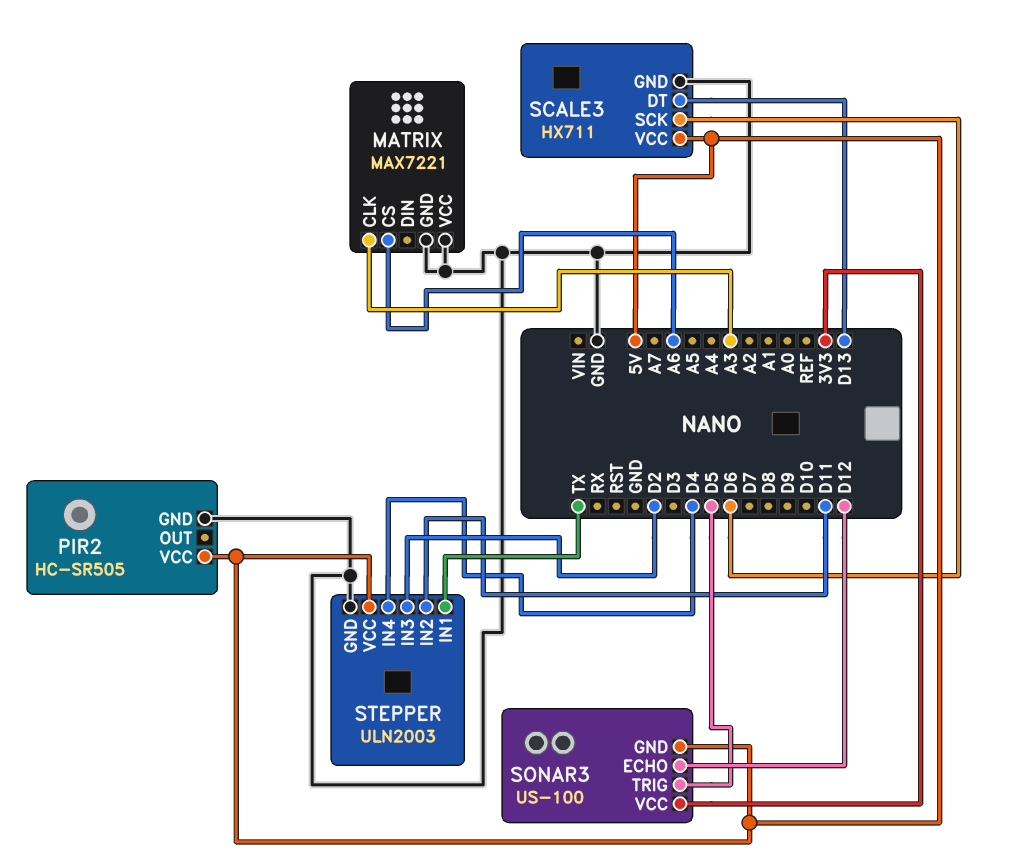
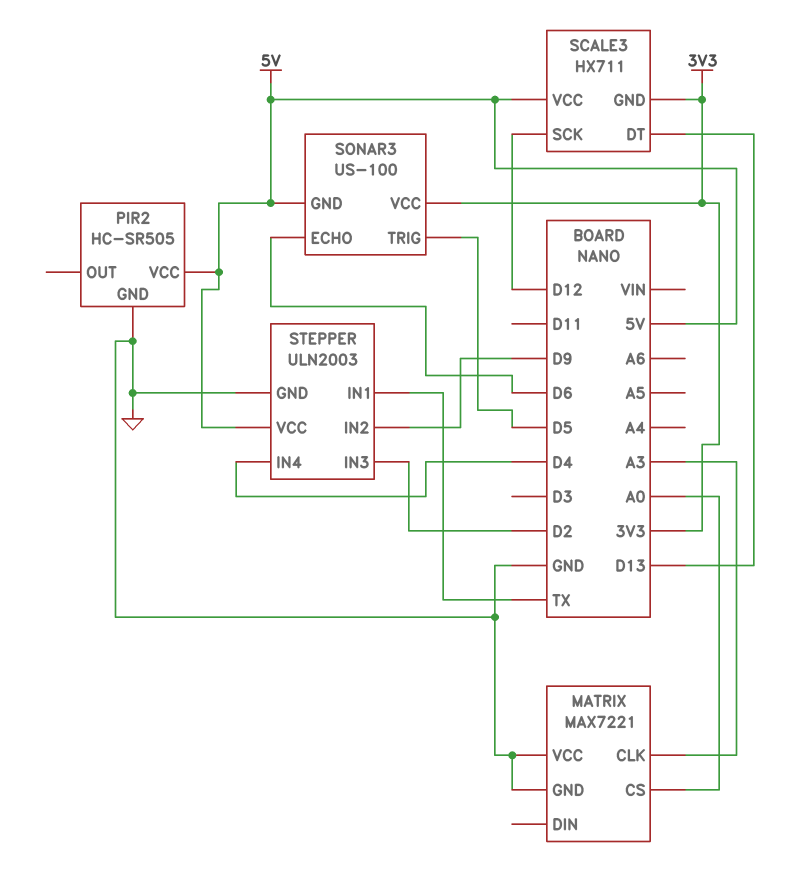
MATRIX pin CS: A6 -> A0
SCALE3 pin GND: GND -> 3V3
SCALE3 pin SCK: D6 -> D12
SONAR3 pin ECHO: D12 -> D6
STEPPER pin IN2: D11 -> D9

